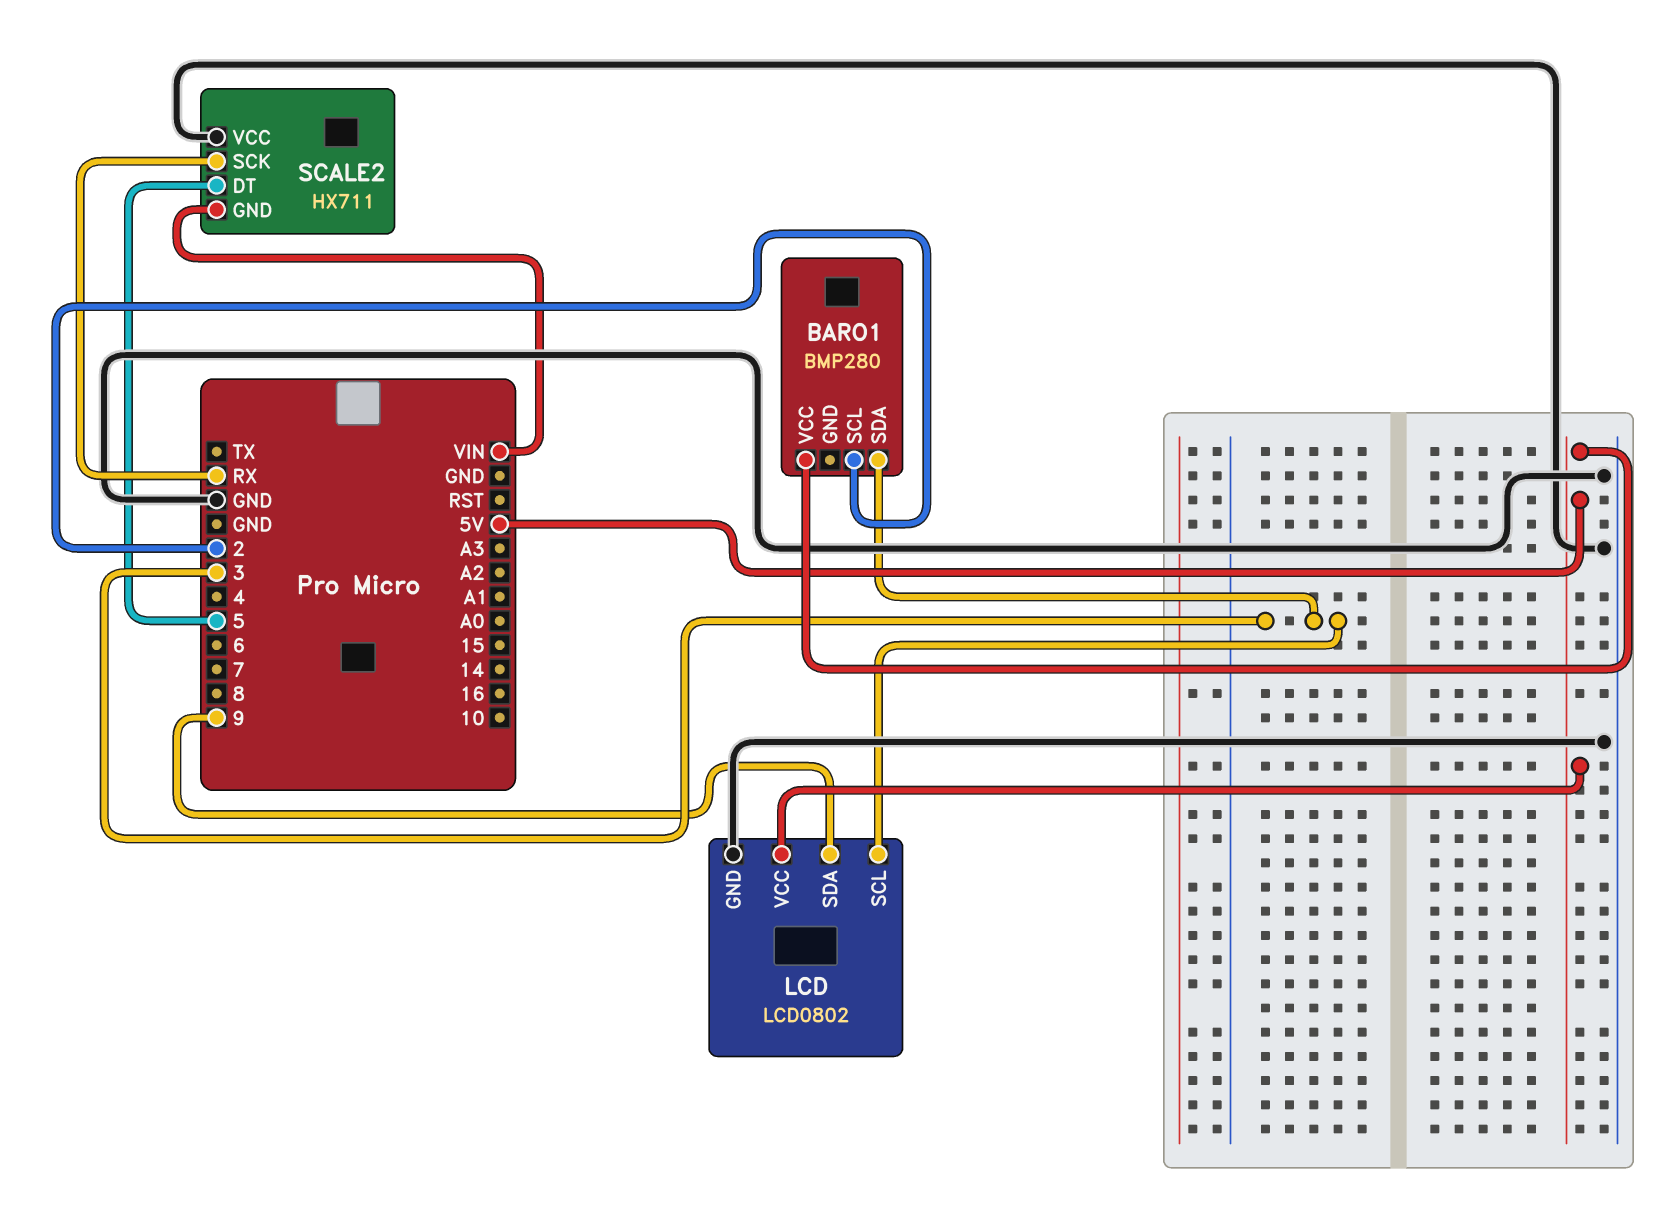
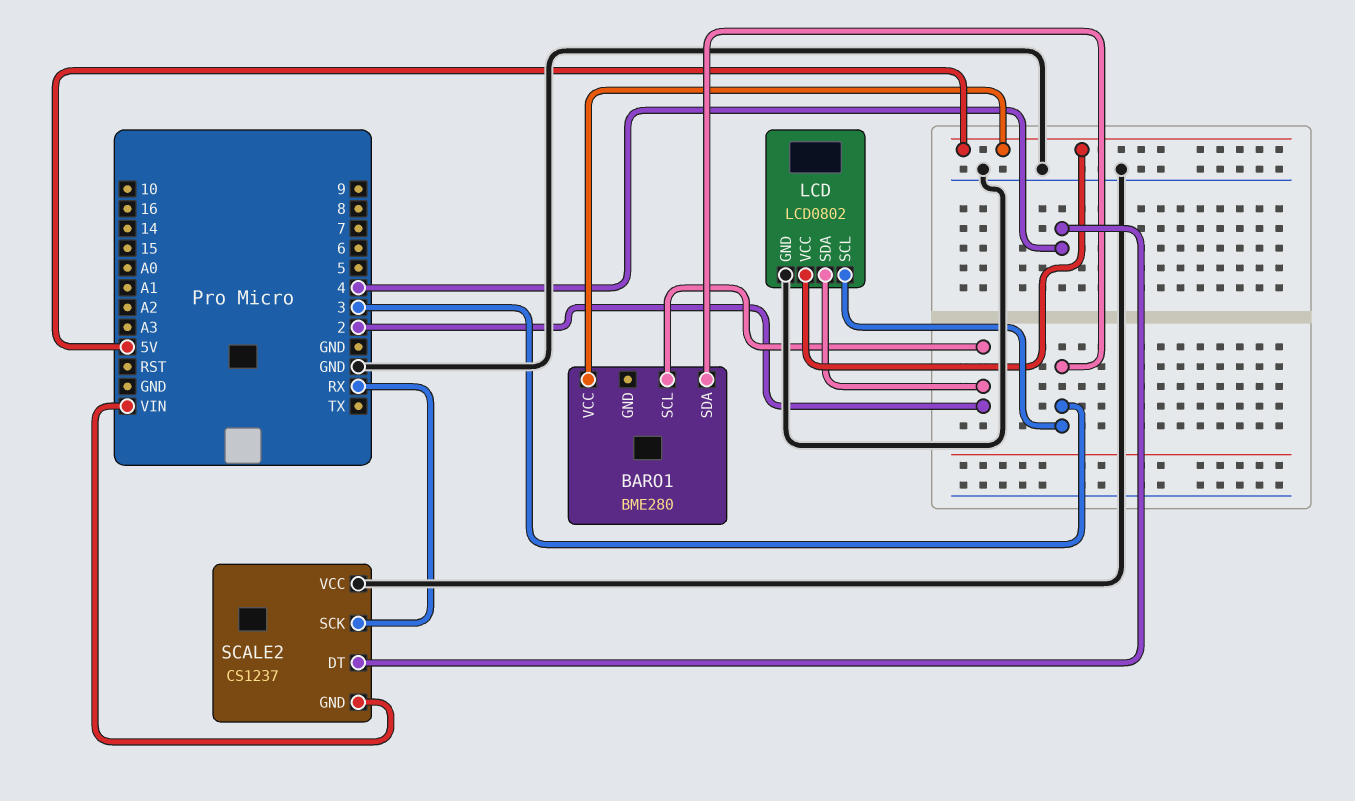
BARO1: BMP280 -> BME280
LCD pin SDA: 9 -> 2
SCALE2: HX711 -> CS1237
SCALE2 pin DT: 5 -> 4

